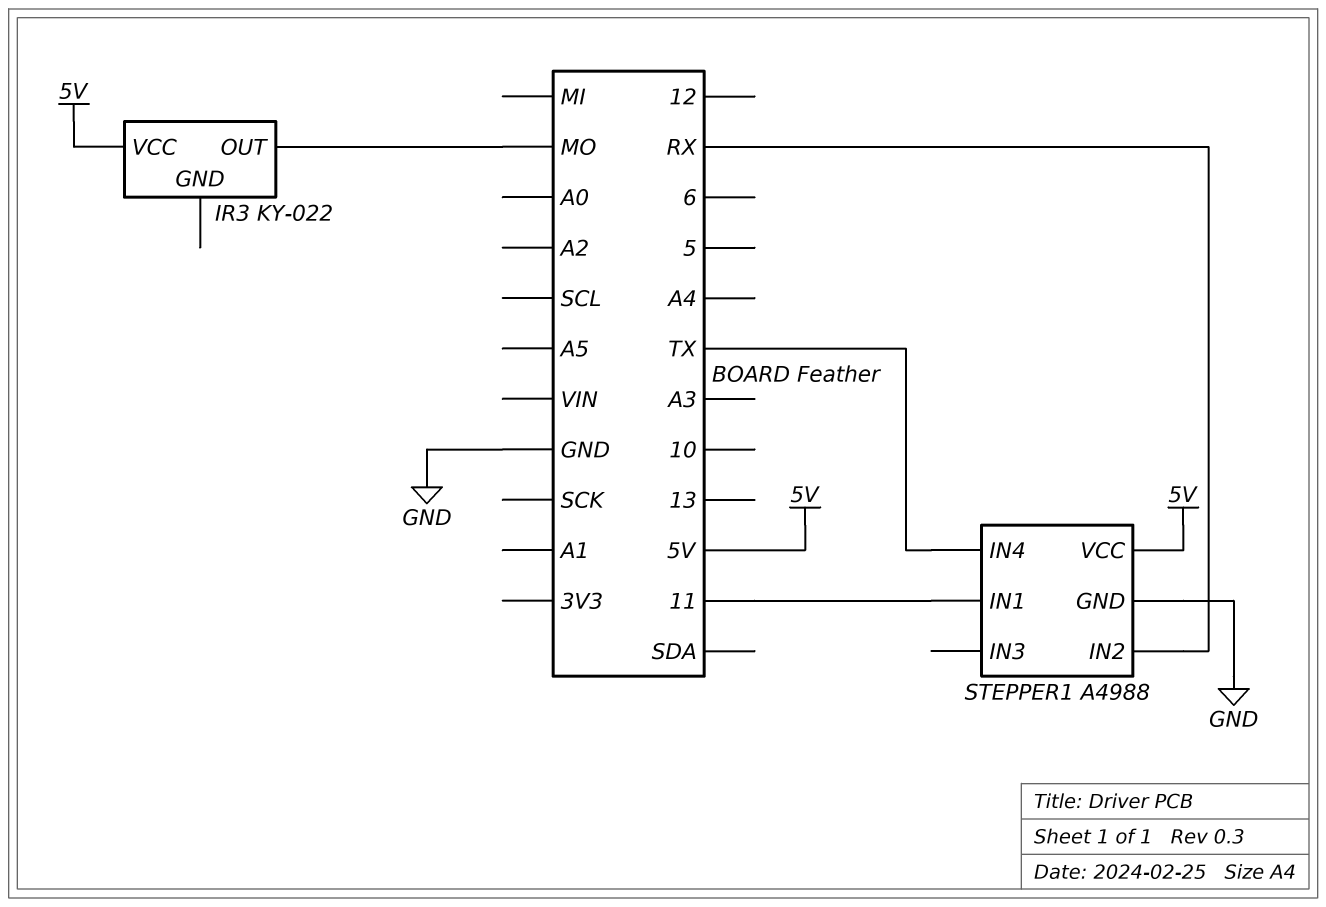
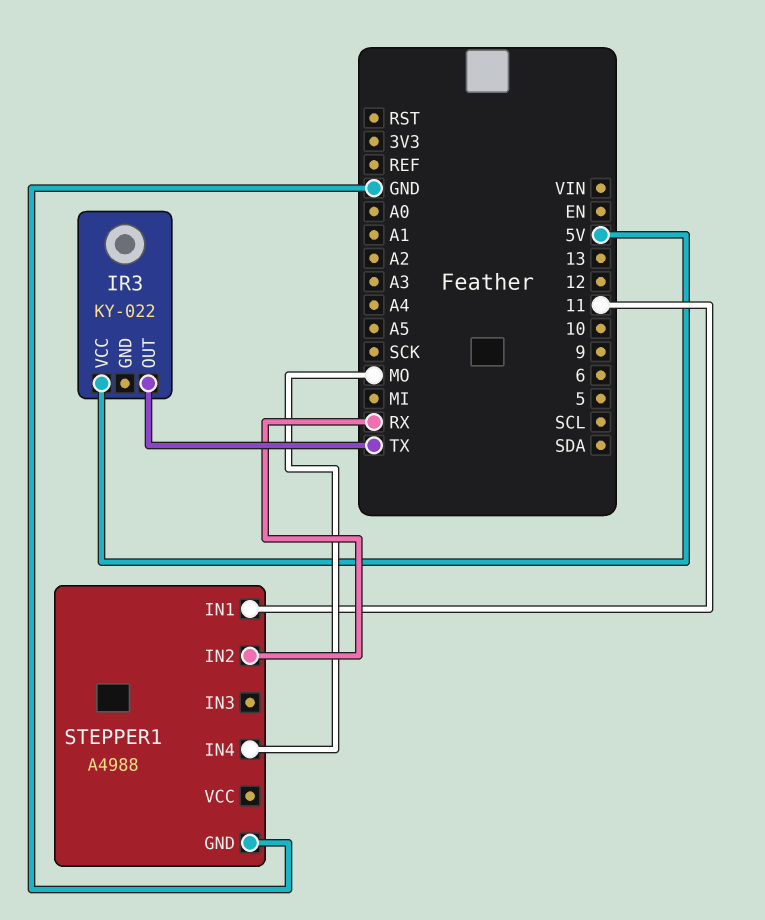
IR3 pin OUT: MO -> TX
STEPPER1 pin IN4: TX -> MO
STEPPER1 pin VCC: 5V -> none

